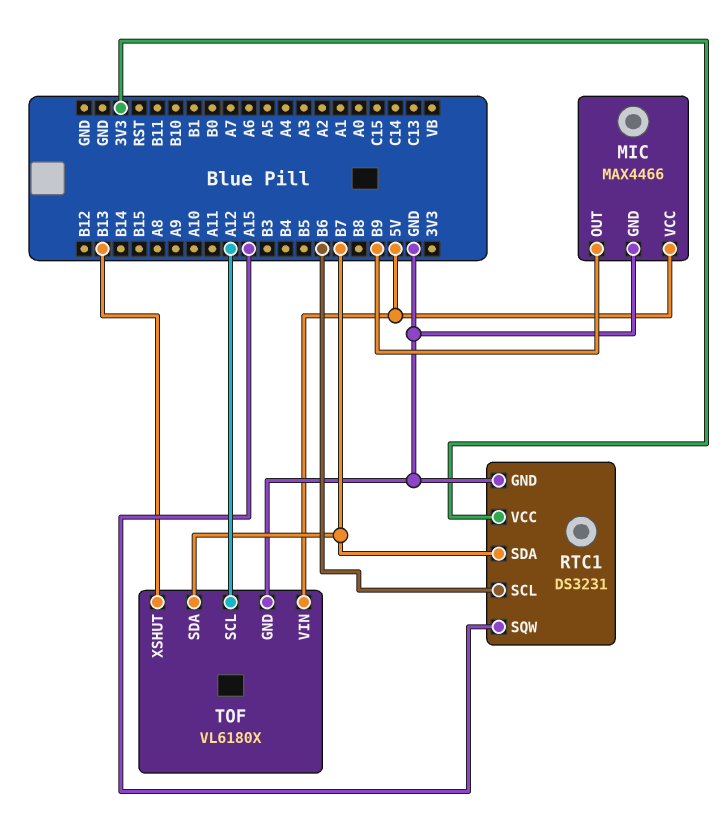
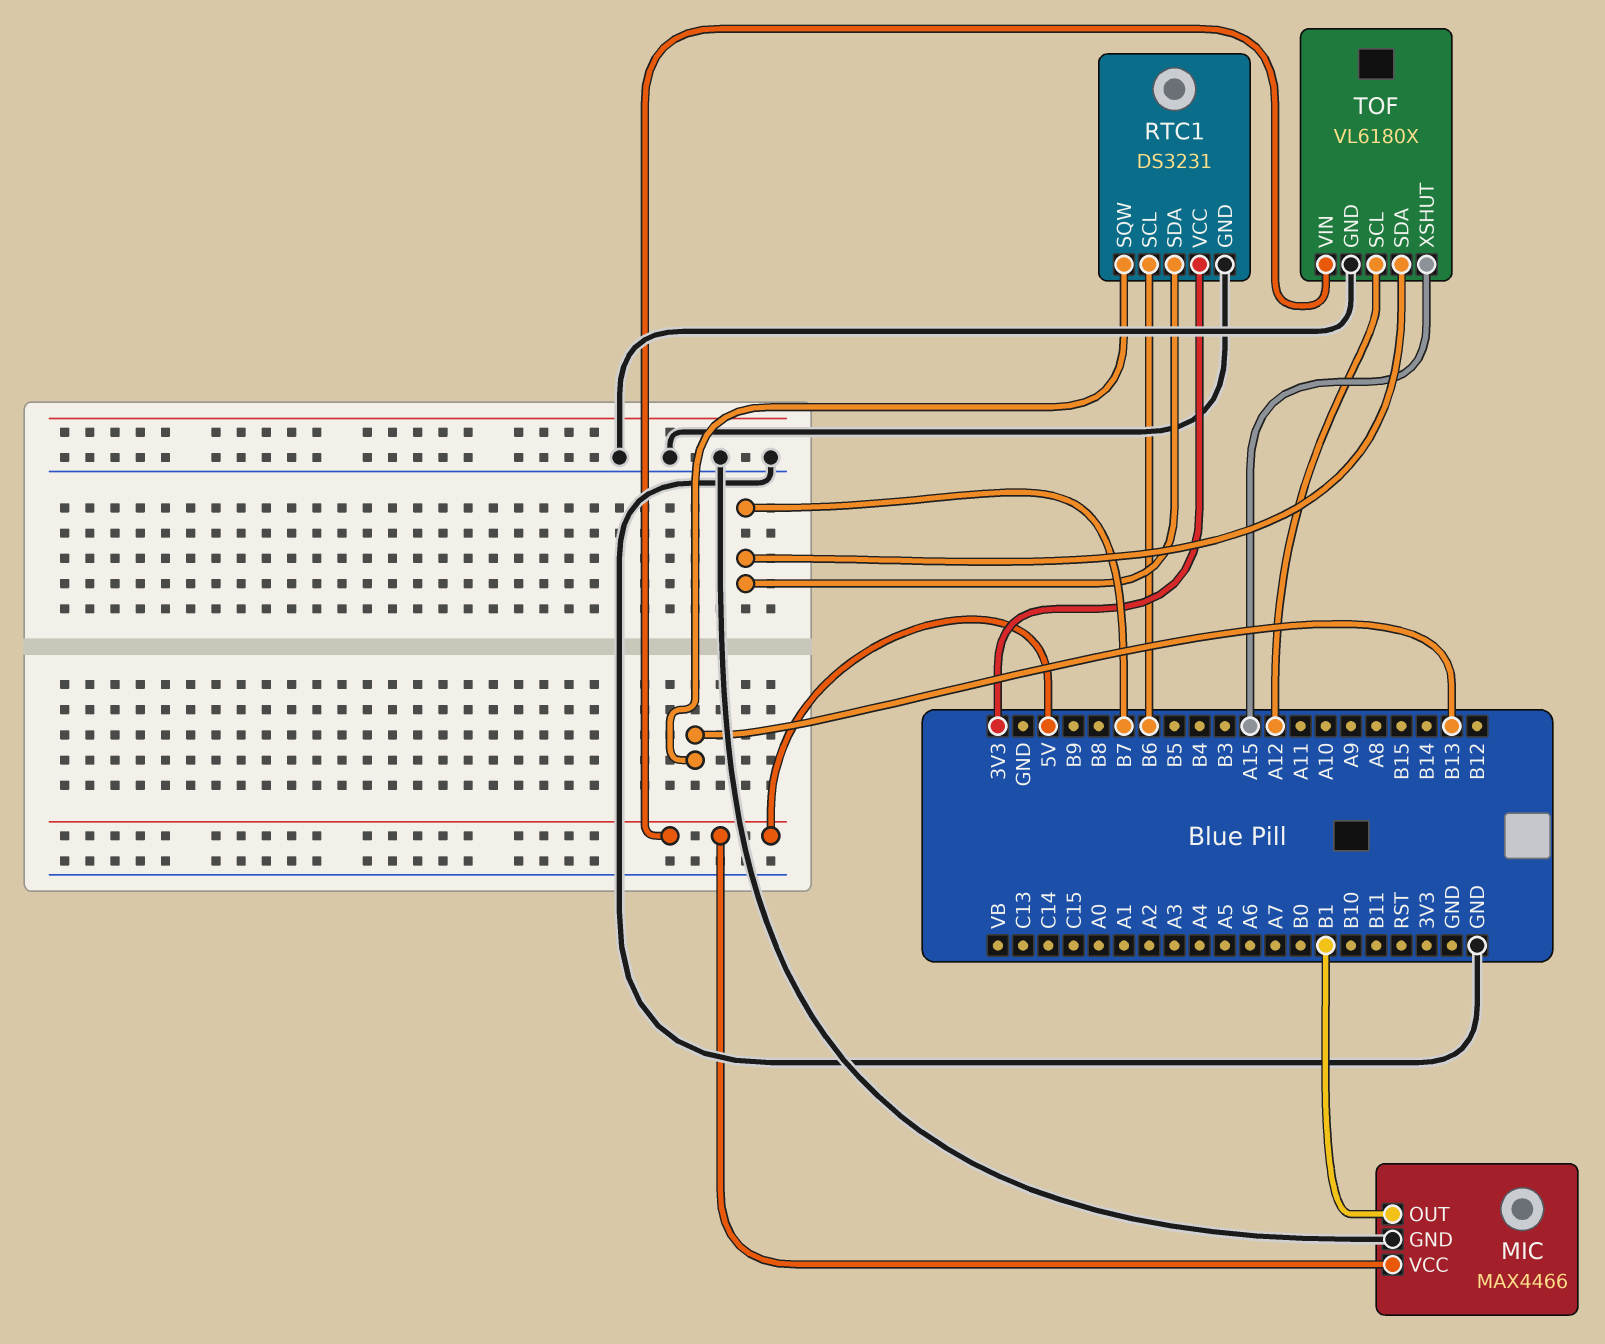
MIC pin OUT: B9 -> B1
RTC1 pin SQW: A15 -> B13
TOF pin XSHUT: B13 -> A15

